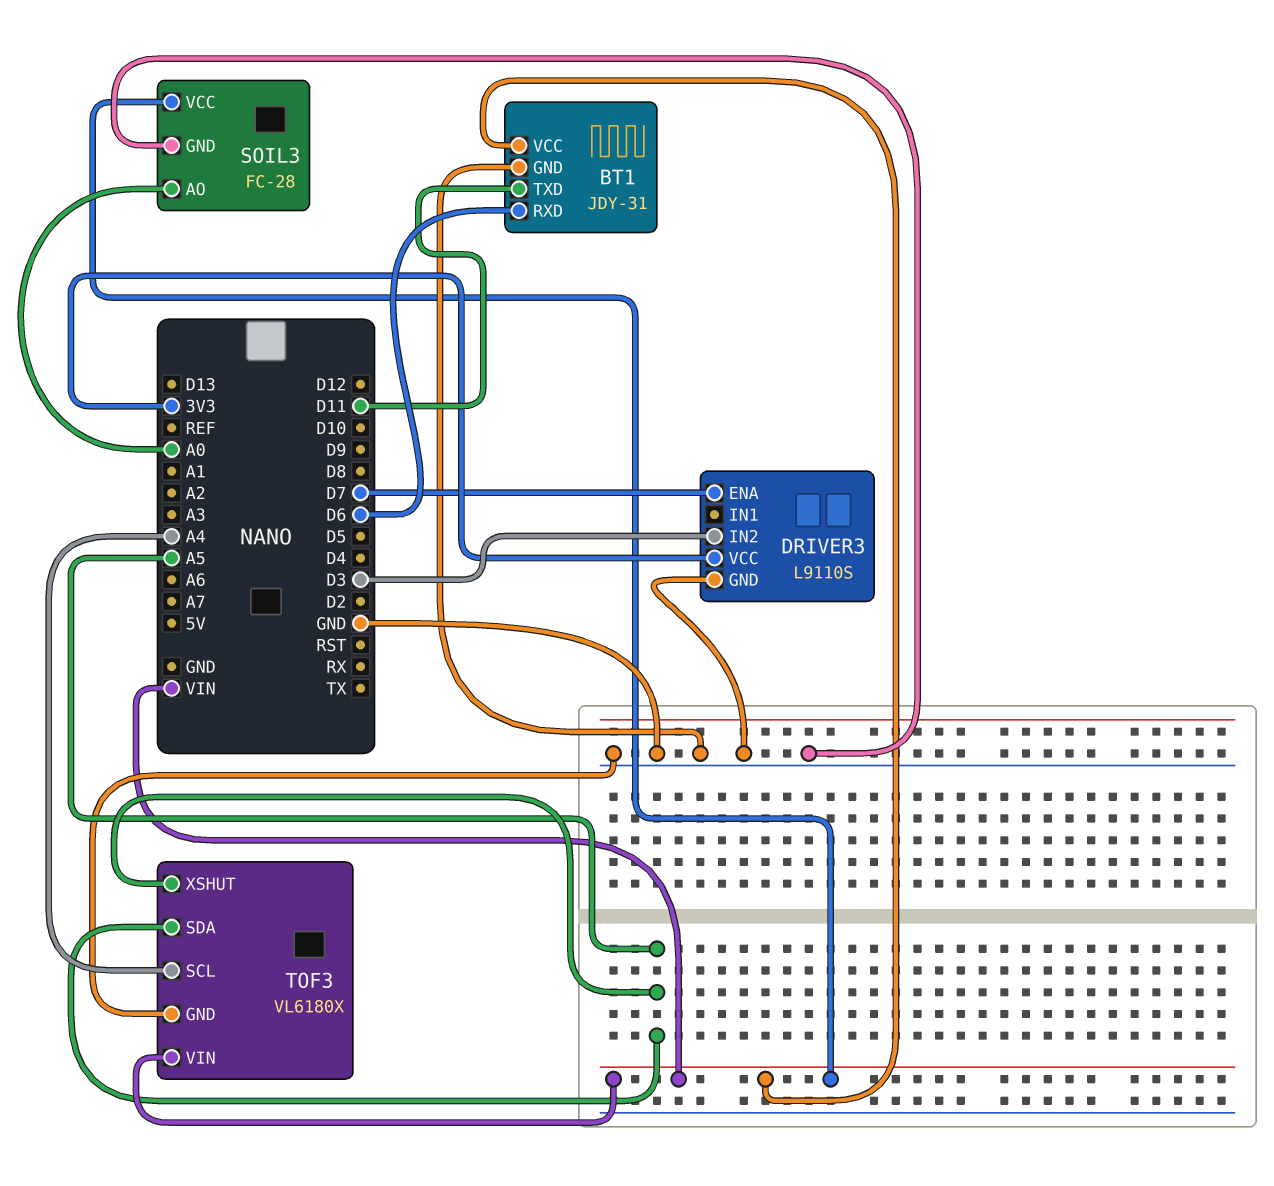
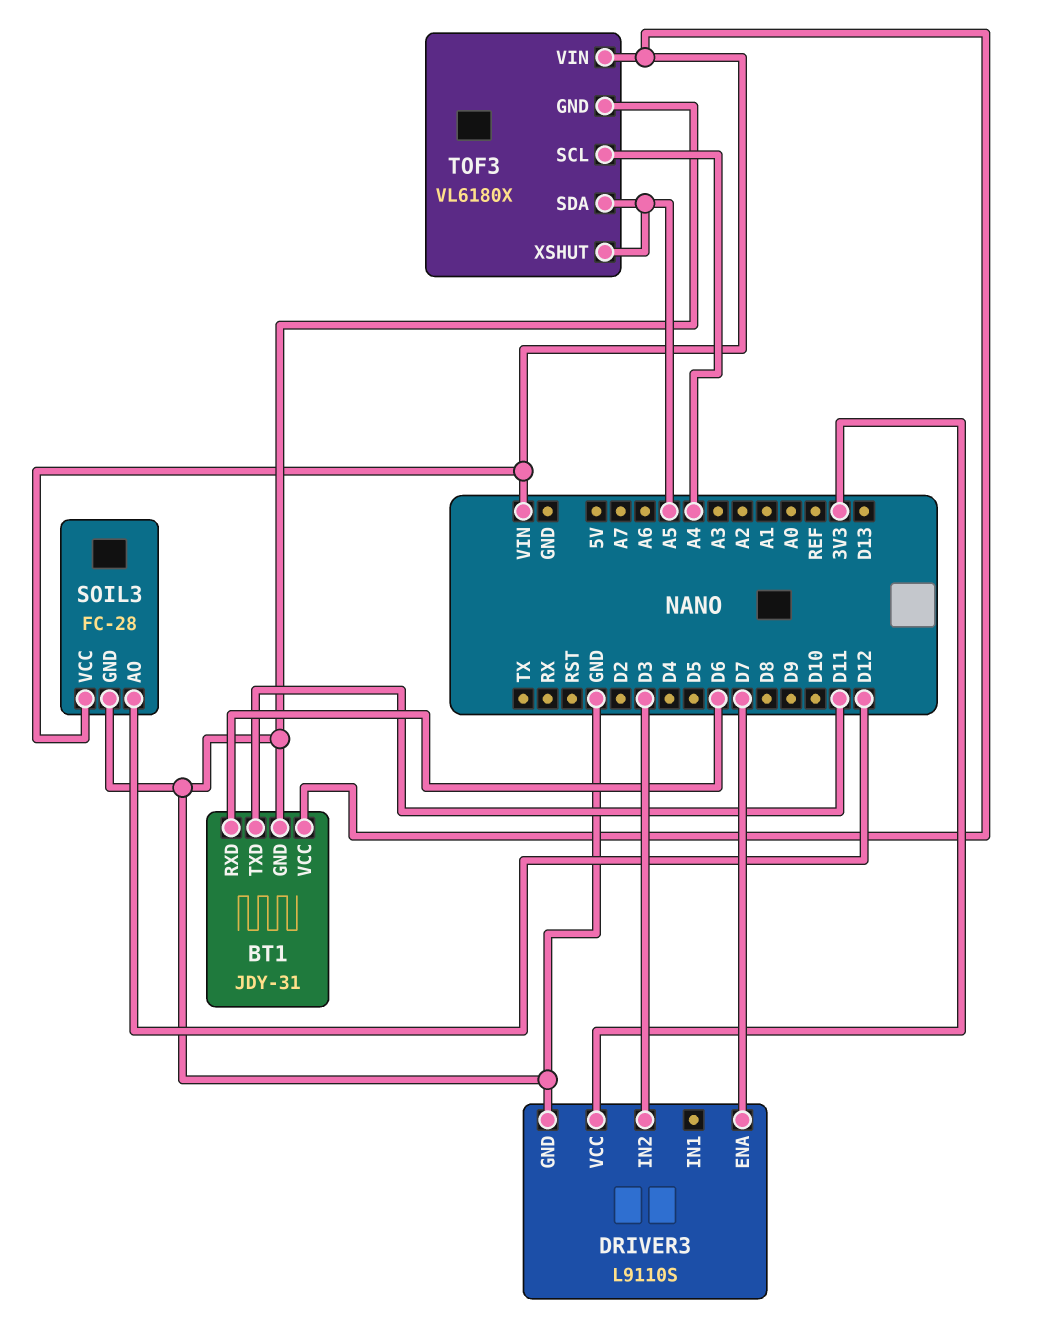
SOIL3 pin AO: A0 -> D12

